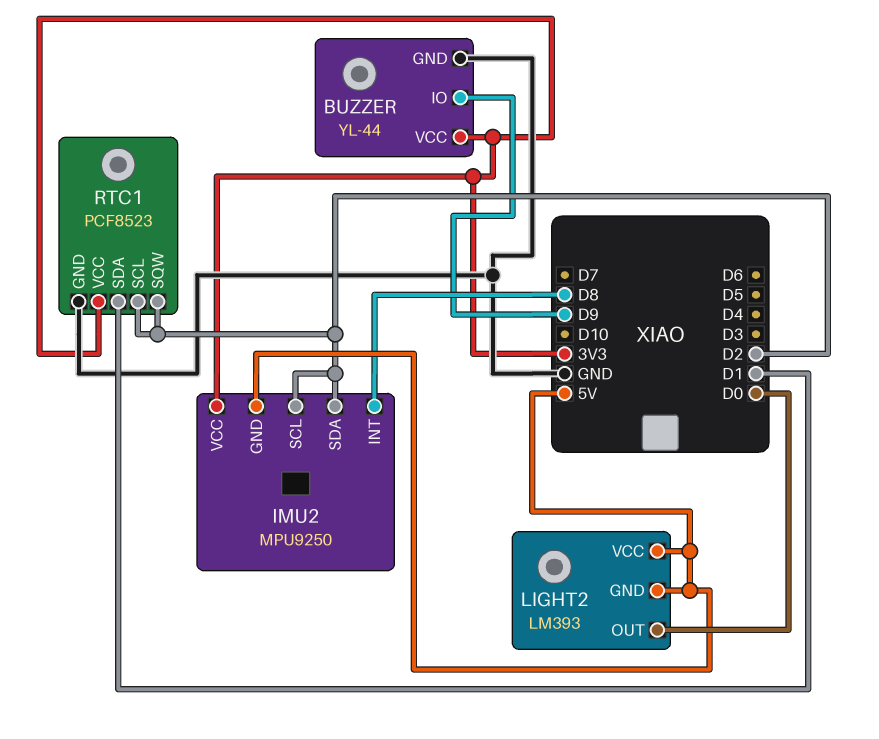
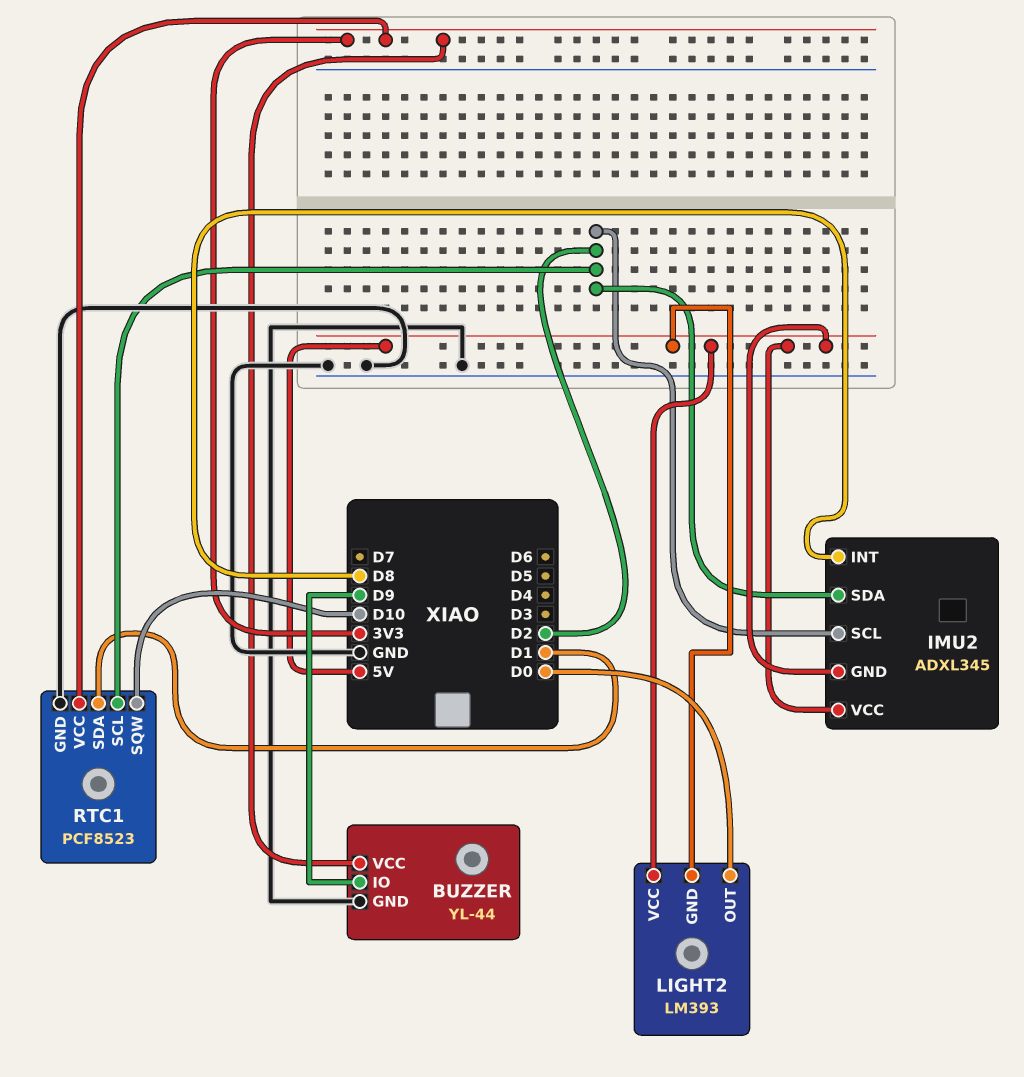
IMU2: MPU9250 -> ADXL345
IMU2 pin VCC: 3V3 -> 5V
RTC1 pin SQW: D2 -> D10

